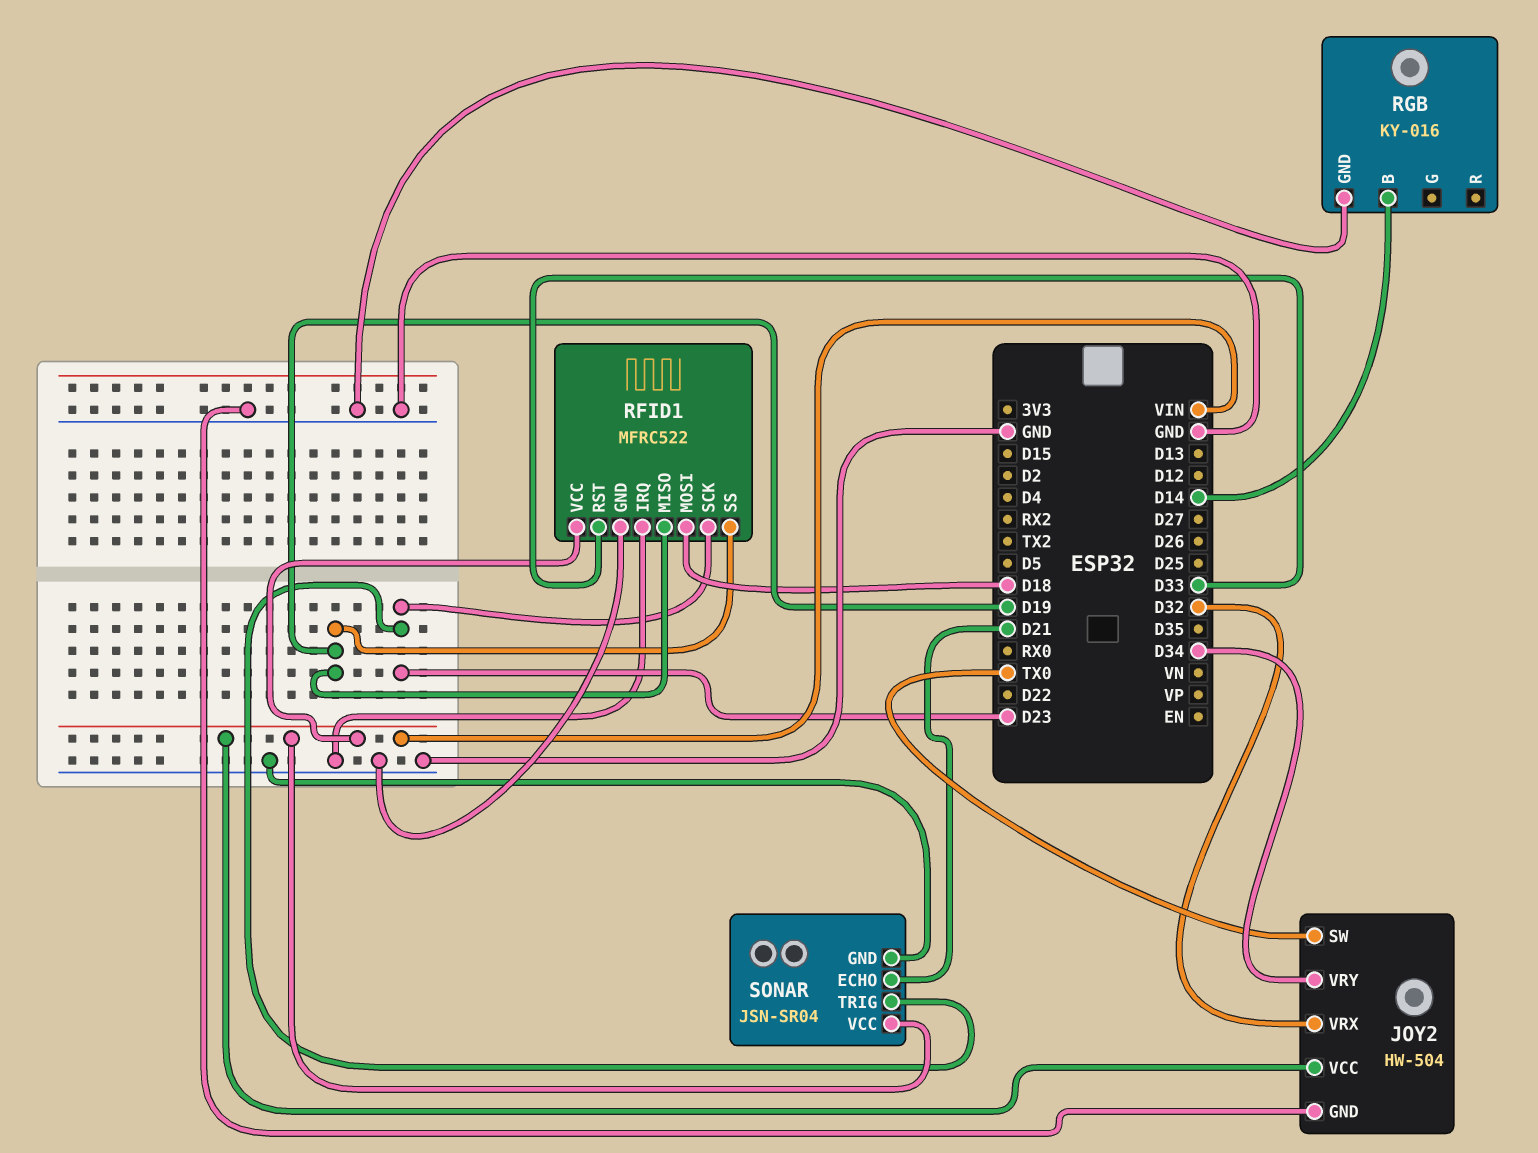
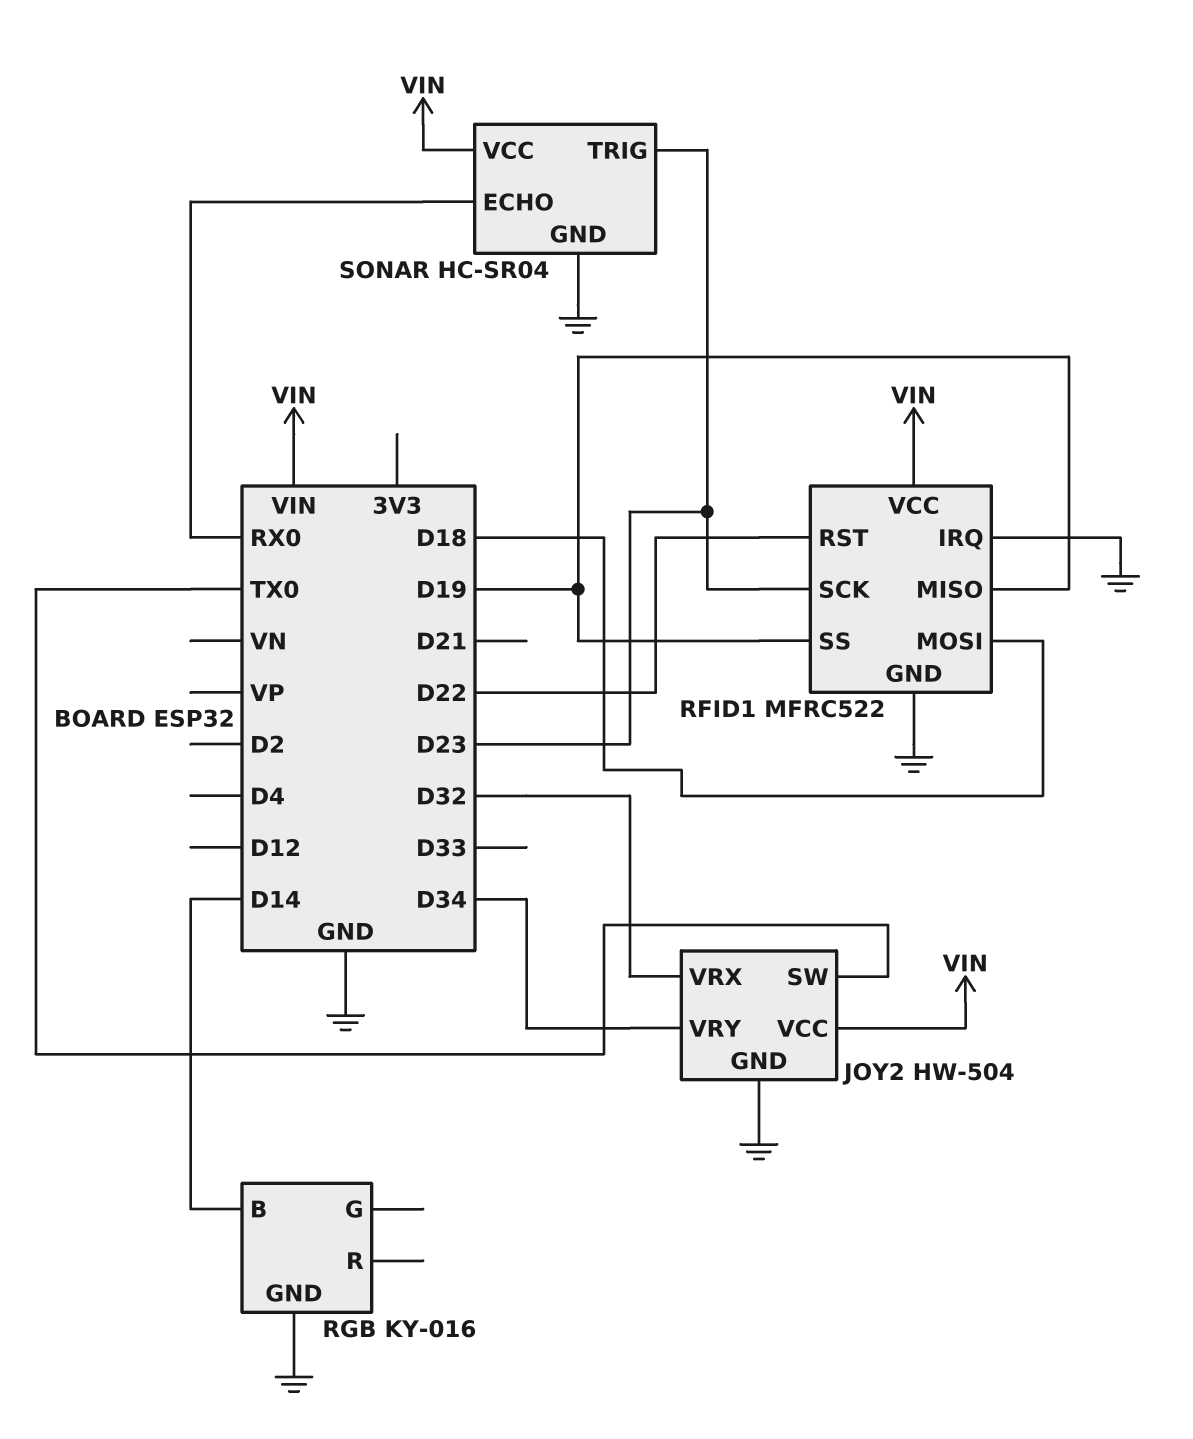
RFID1 pin RST: D33 -> D22
SONAR: JSN-SR04 -> HC-SR04
SONAR pin ECHO: D21 -> RX0

